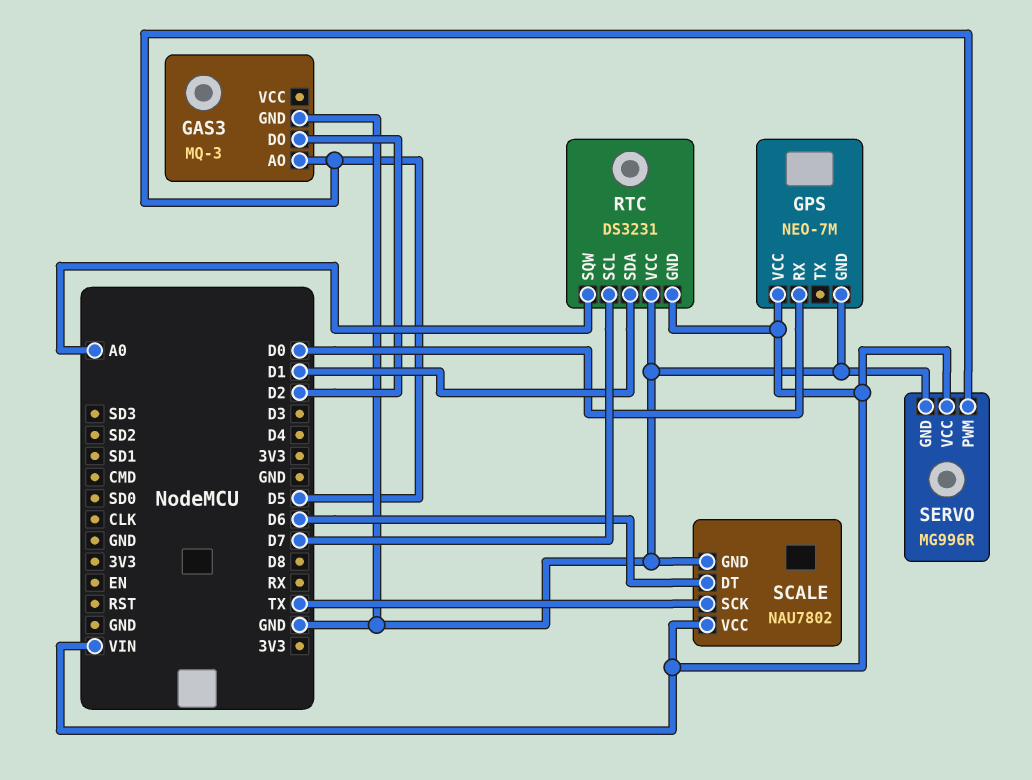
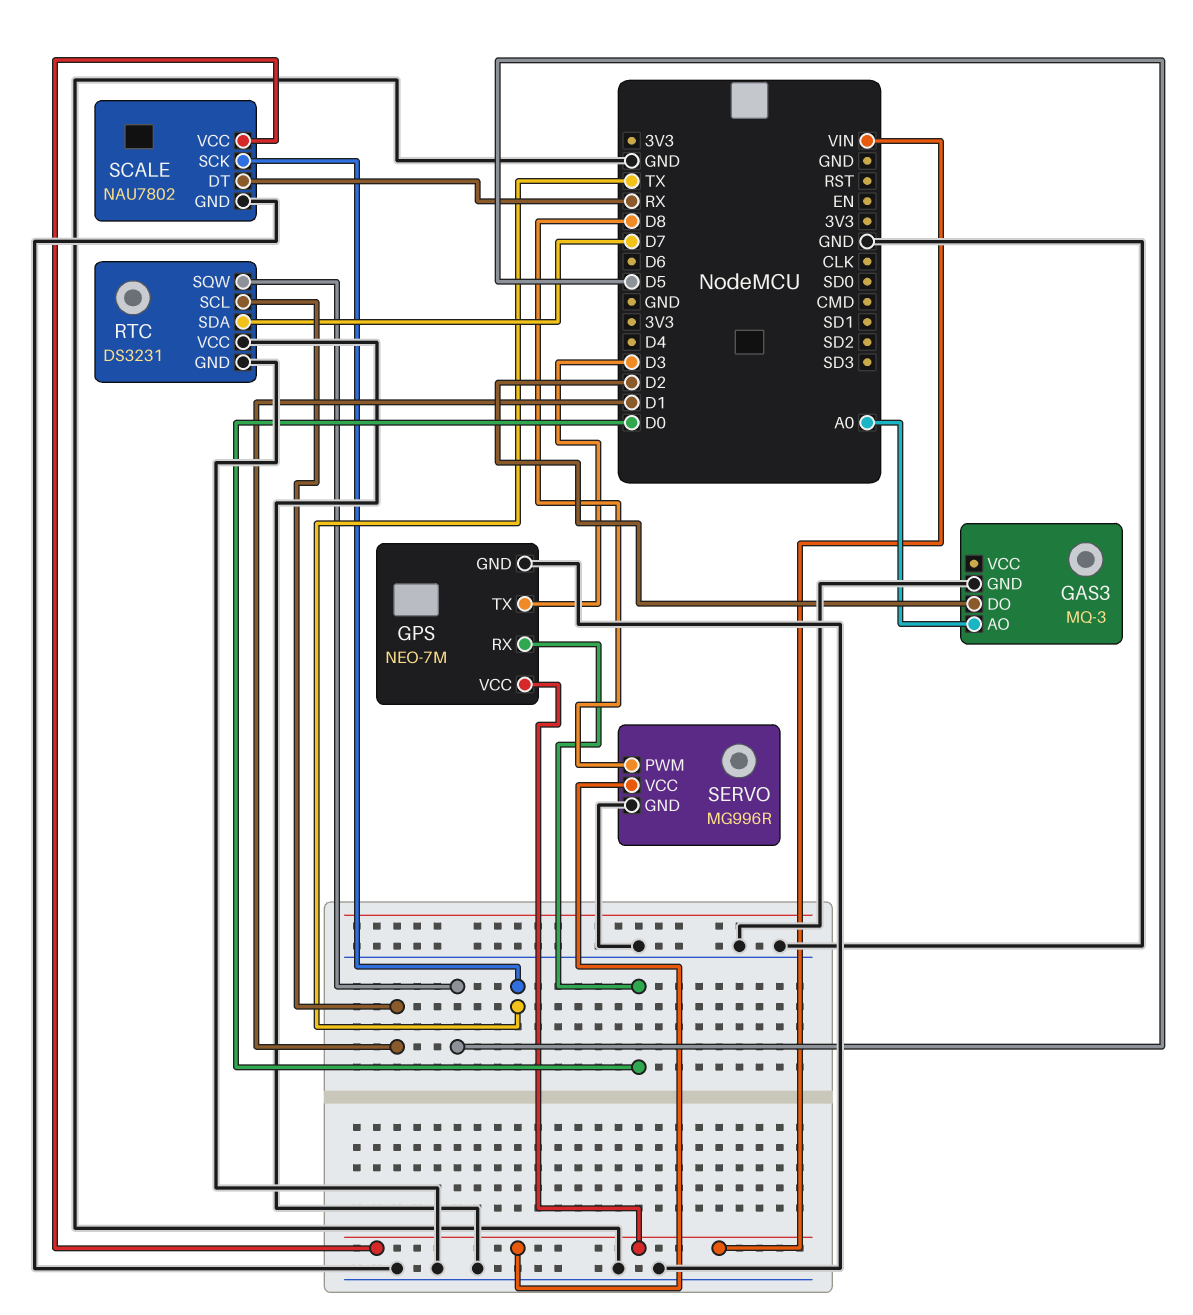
GAS3 pin AO: D5 -> A0
GPS pin TX: none -> D3
RTC pin GND: VIN -> GND
RTC pin SCL: D7 -> D1
RTC pin SDA: D1 -> D7
RTC pin SQW: A0 -> D5
SCALE pin DT: D6 -> RX
SERVO pin PWM: D5 -> D8

